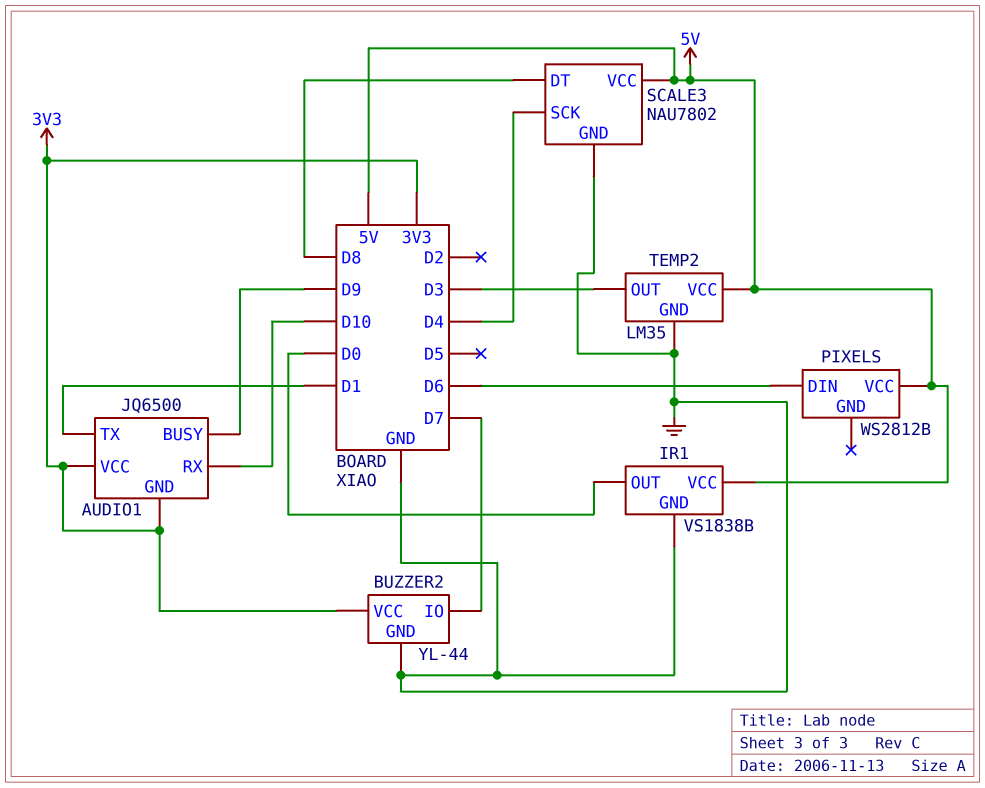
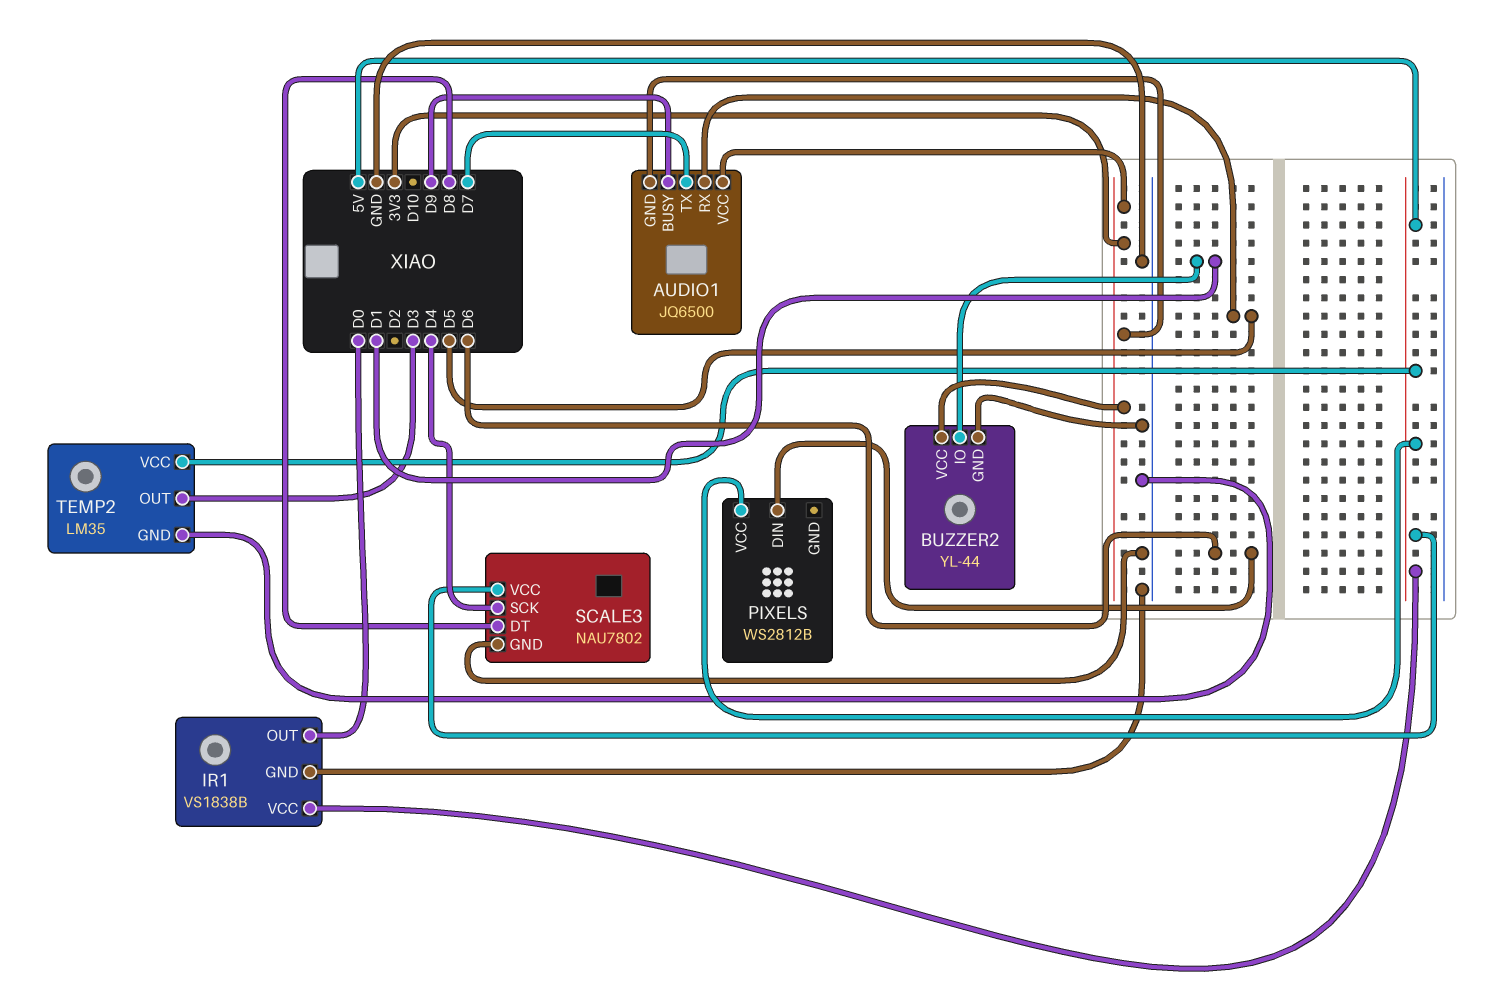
AUDIO1 pin RX: D10 -> D5
AUDIO1 pin TX: D1 -> D7
BUZZER2 pin IO: D7 -> D1

